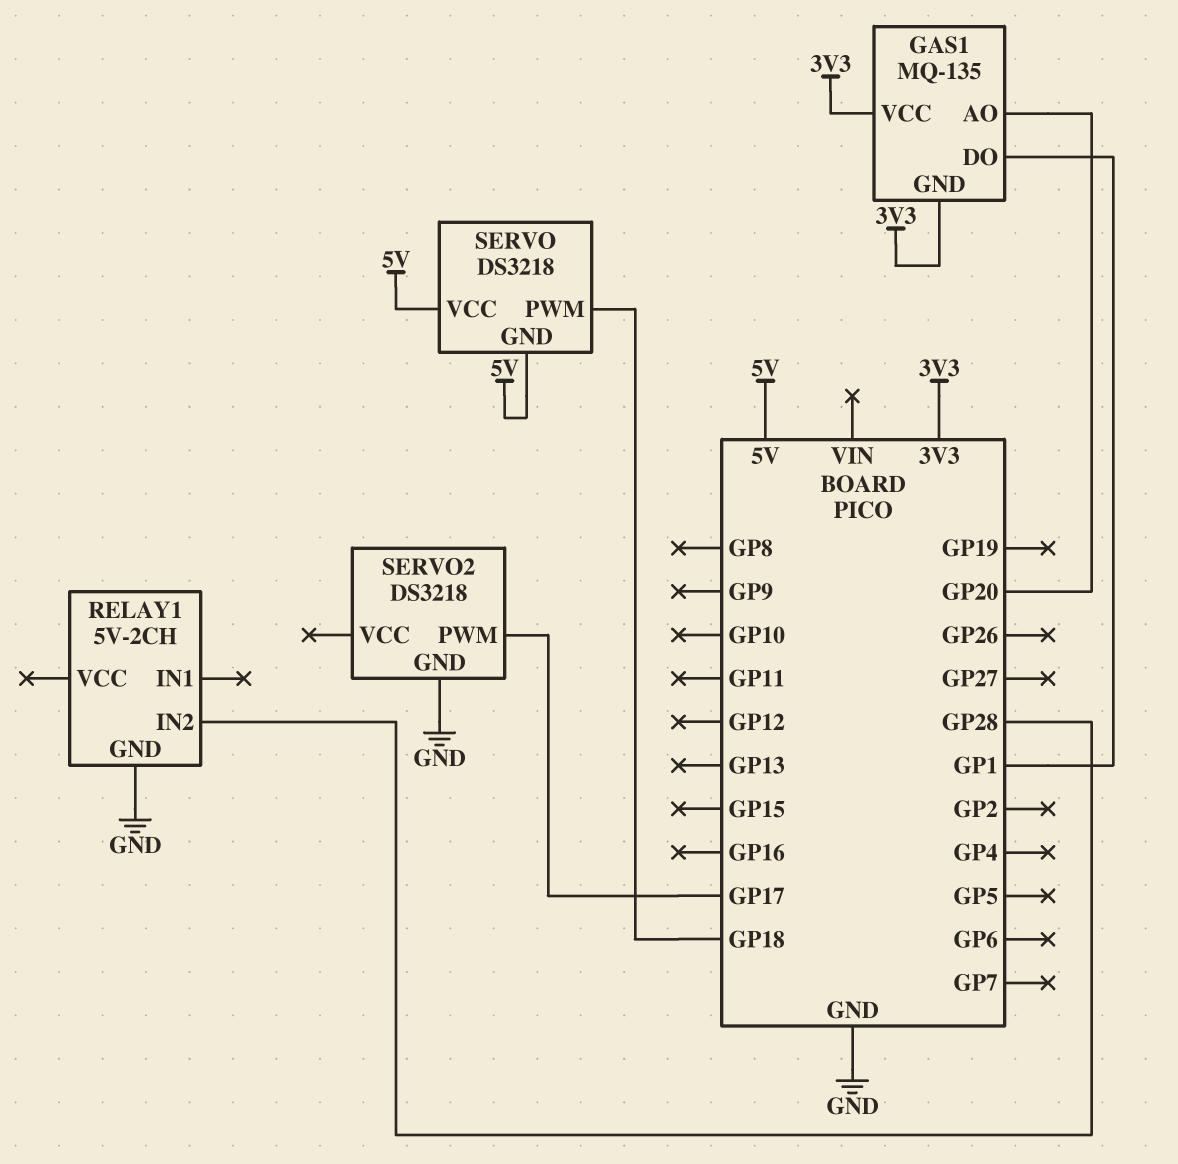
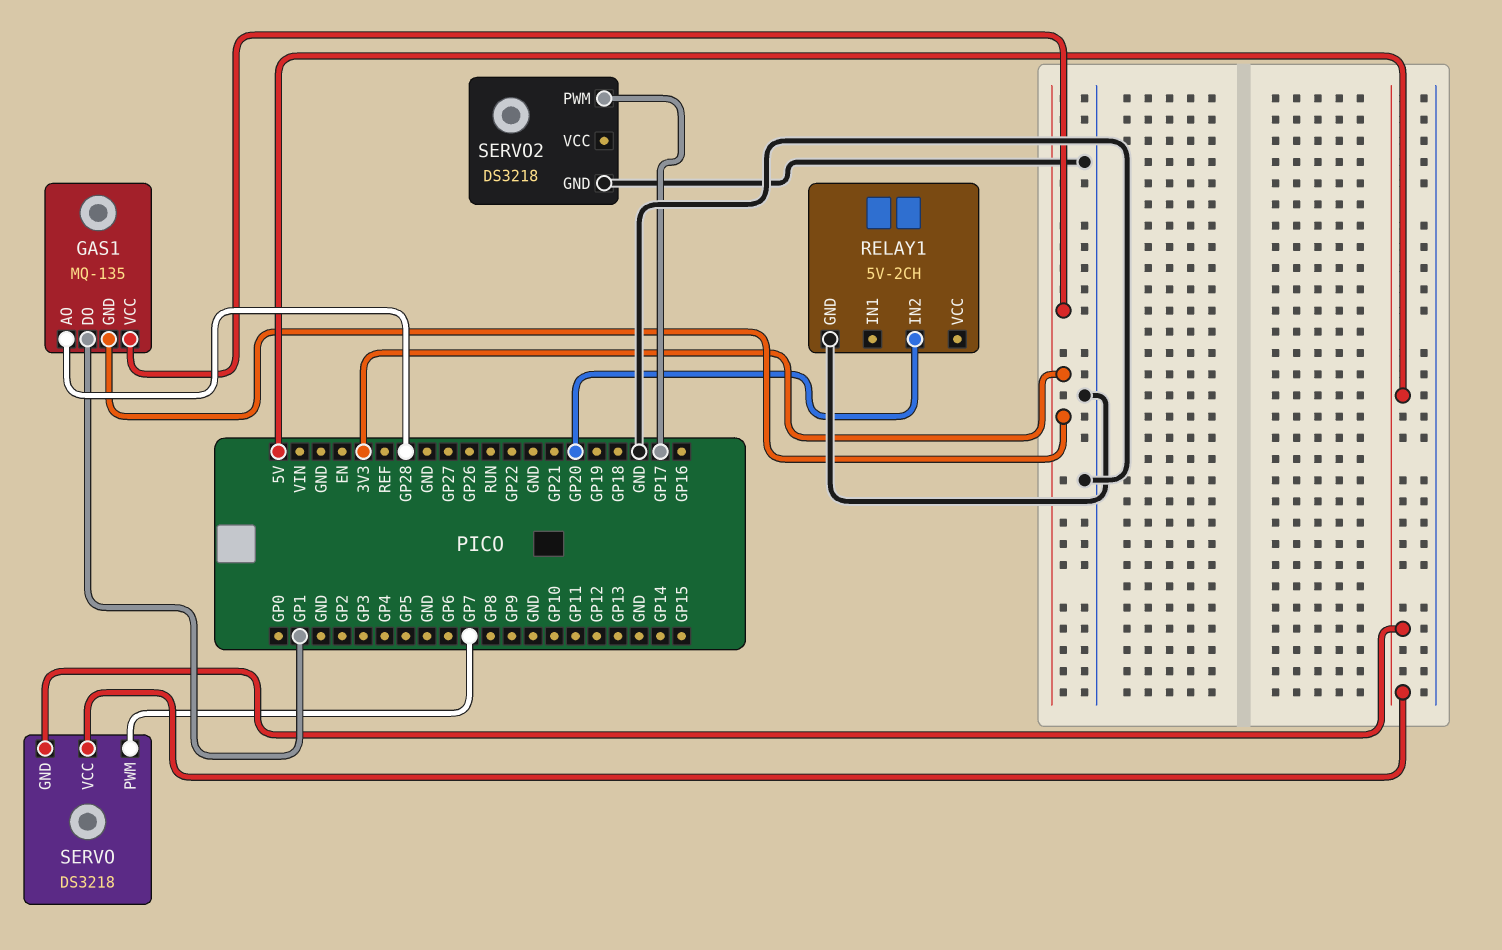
GAS1 pin AO: GP20 -> GP28
RELAY1 pin IN2: GP28 -> GP20
SERVO pin PWM: GP18 -> GP7

